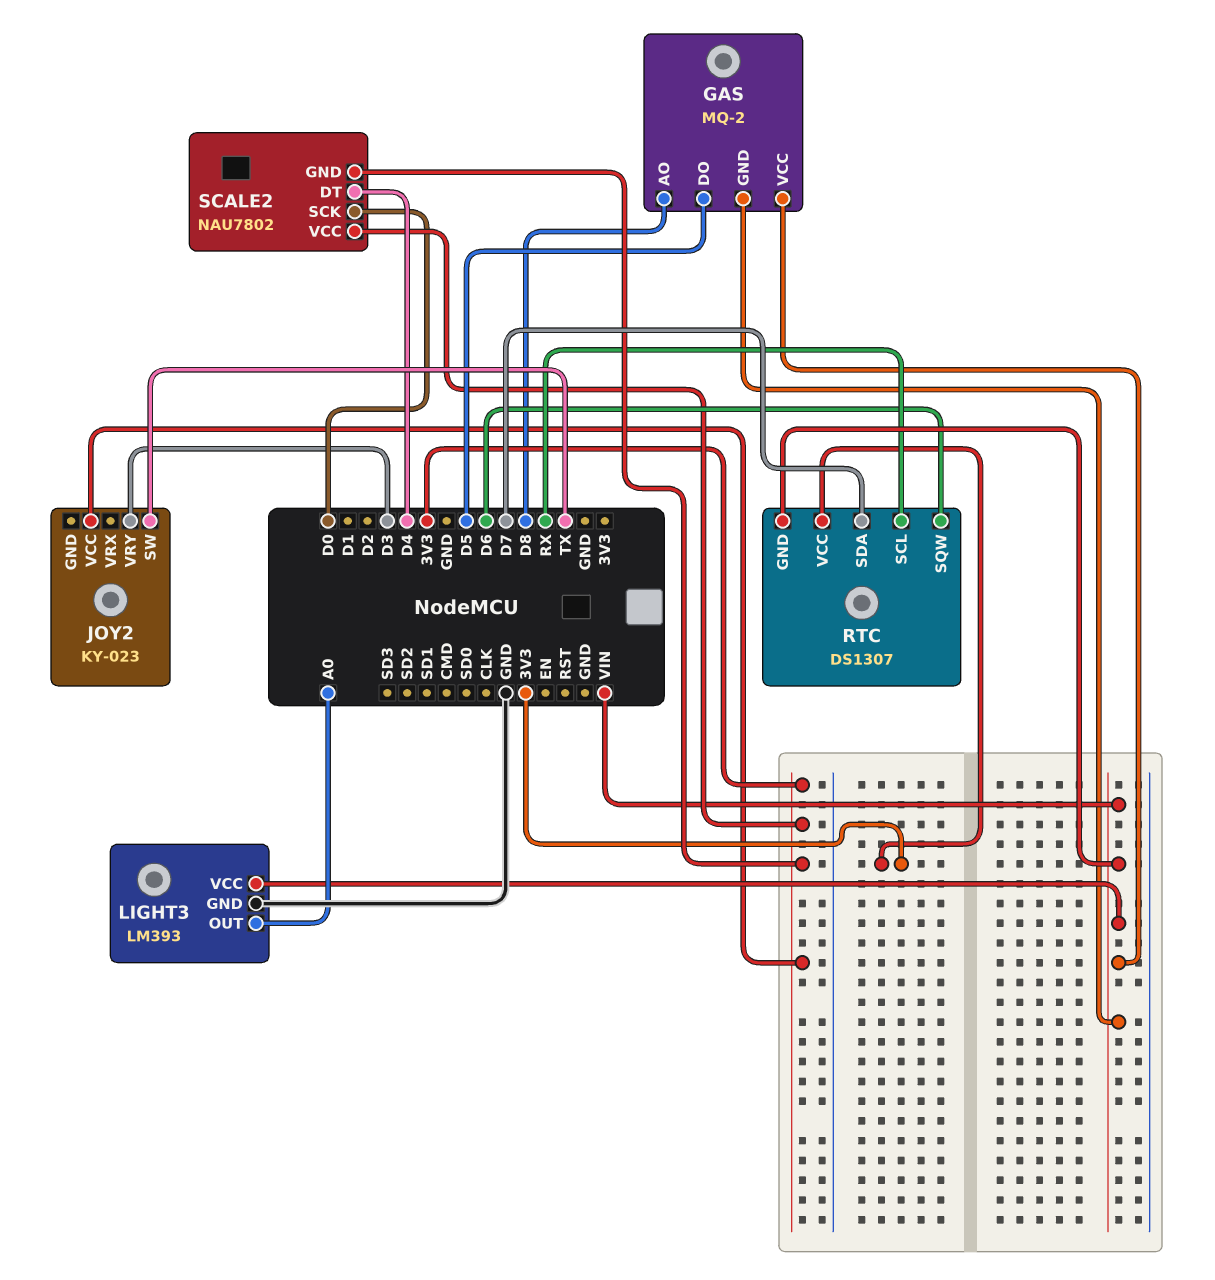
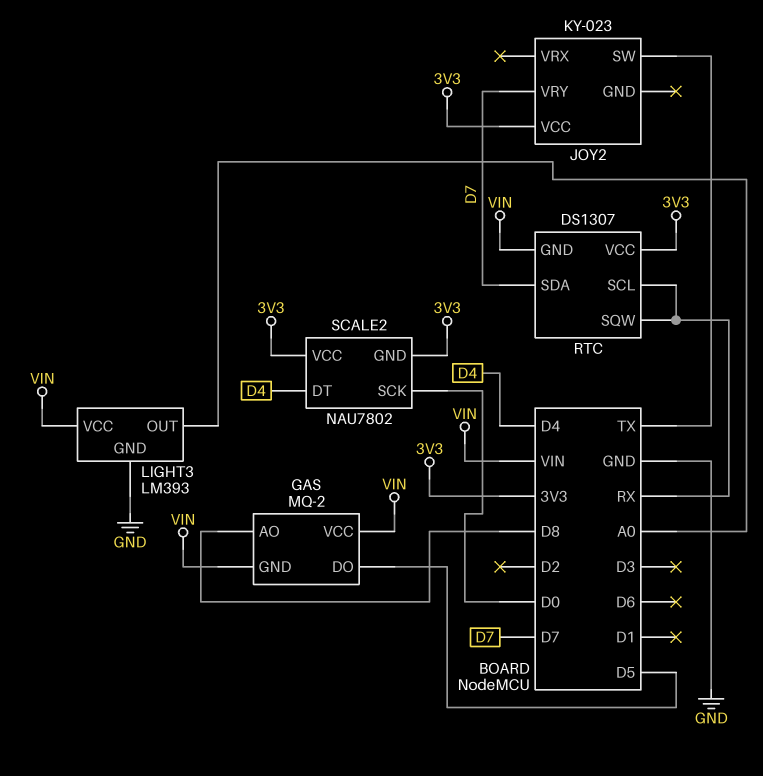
JOY2 pin VRY: D3 -> D7
RTC pin SQW: D6 -> RX

